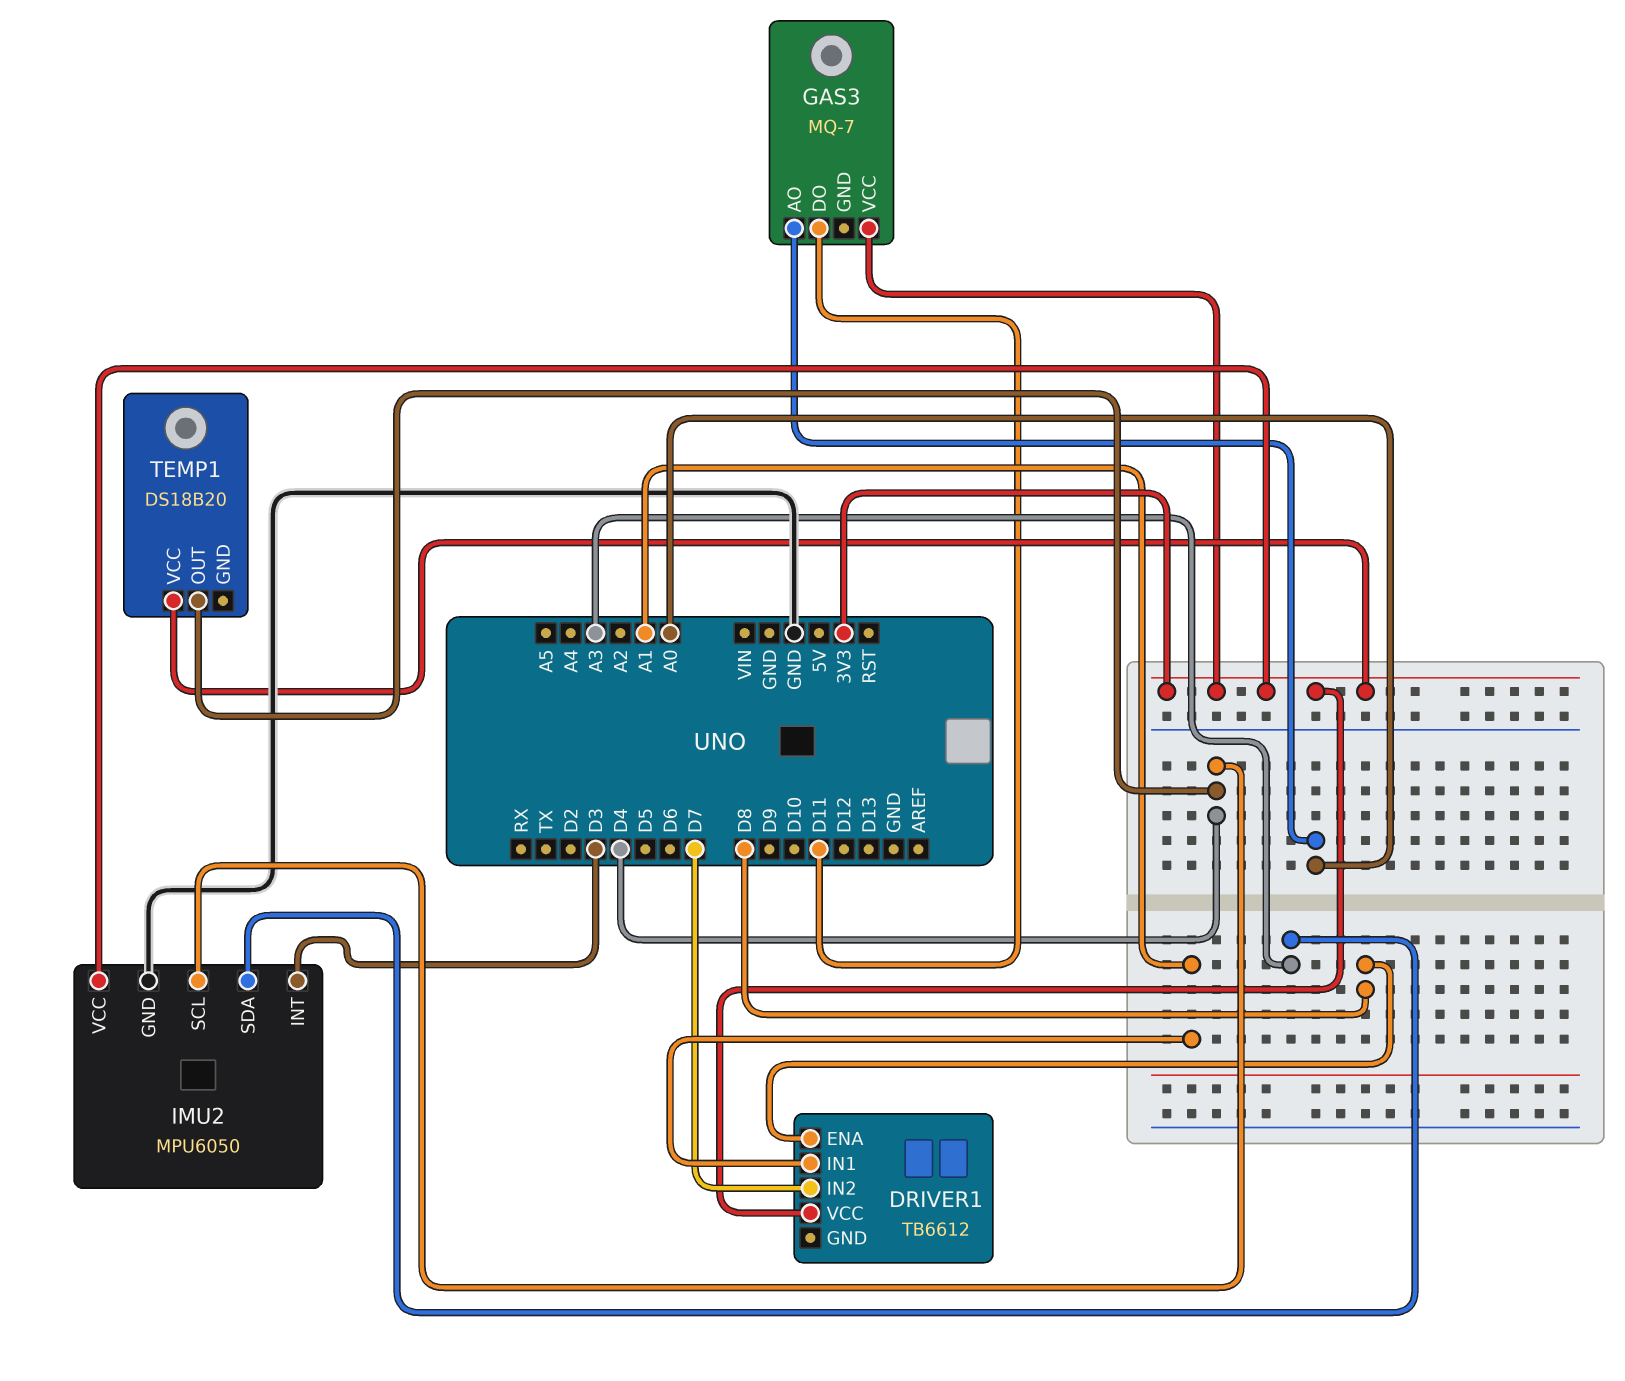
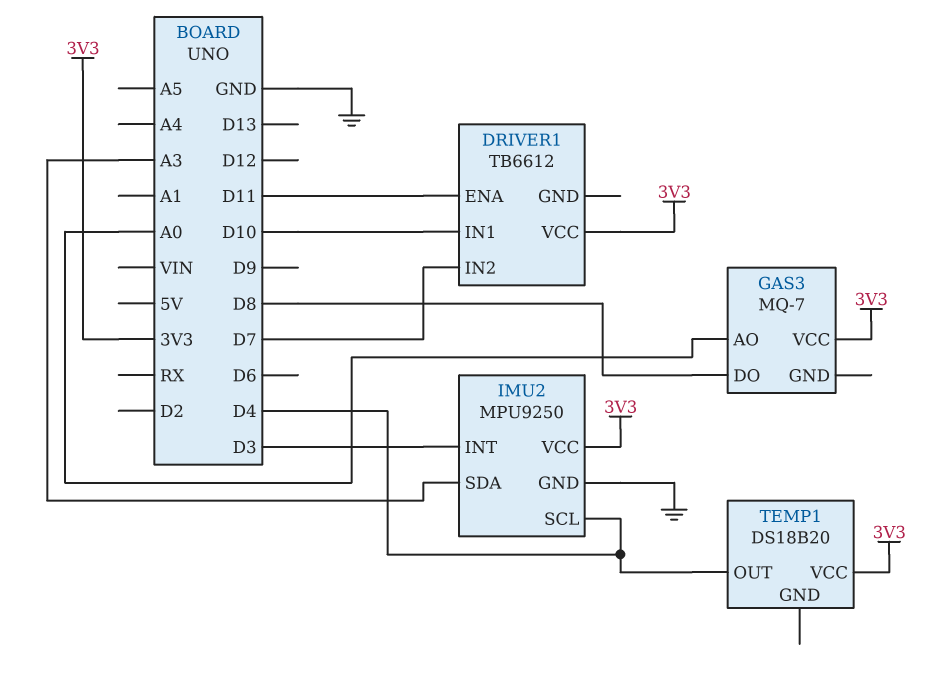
DRIVER1 pin ENA: D8 -> D11
DRIVER1 pin IN1: A1 -> D10
GAS3 pin DO: D11 -> D8
IMU2: MPU6050 -> MPU9250

